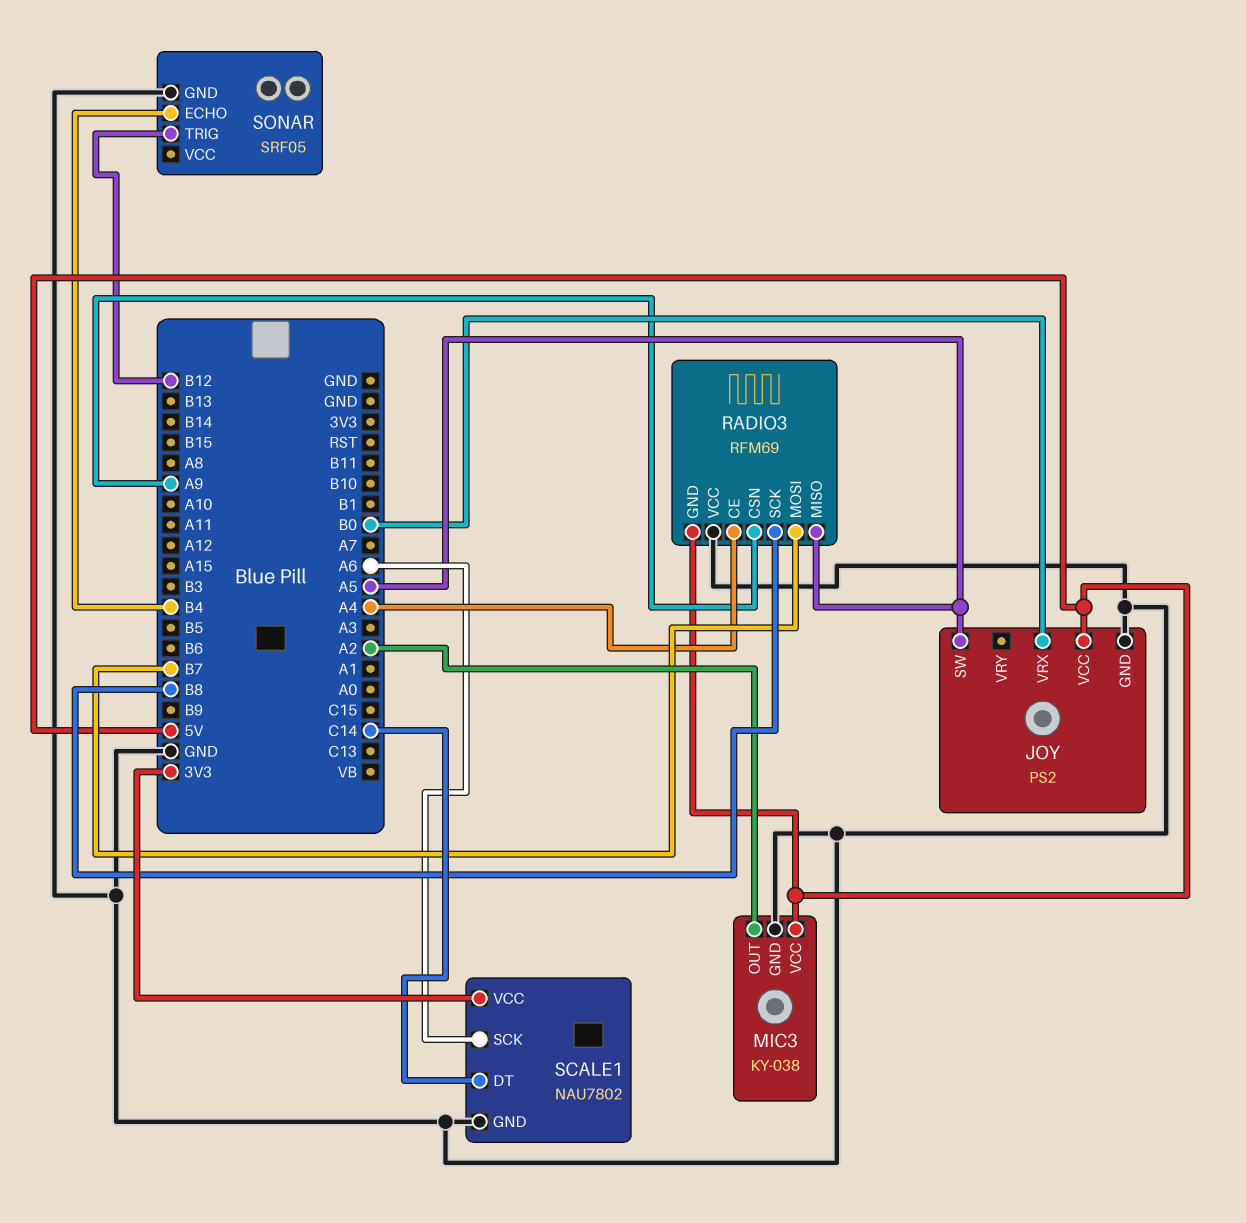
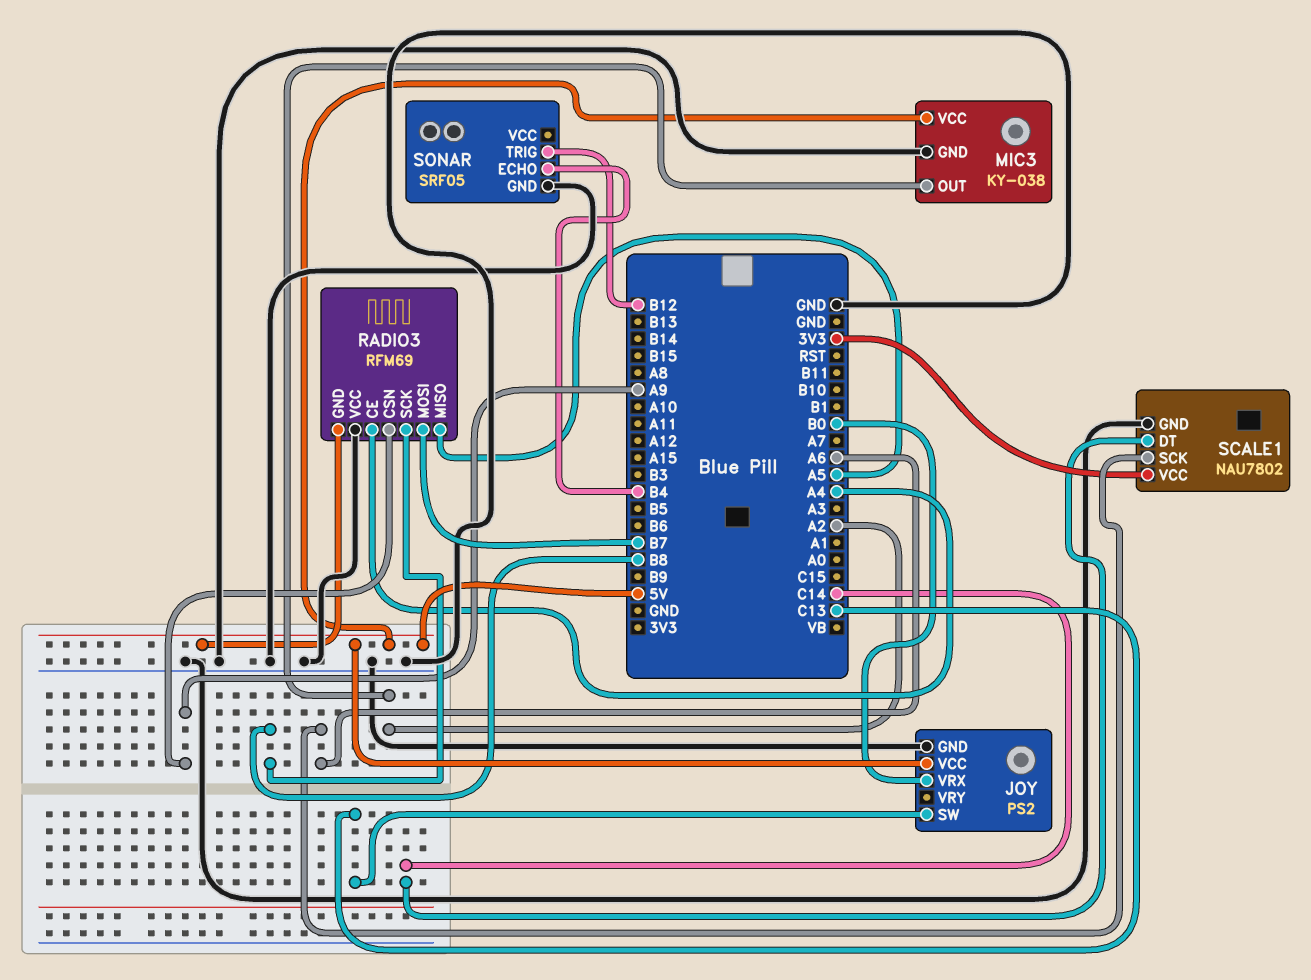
JOY pin SW: A5 -> C13

